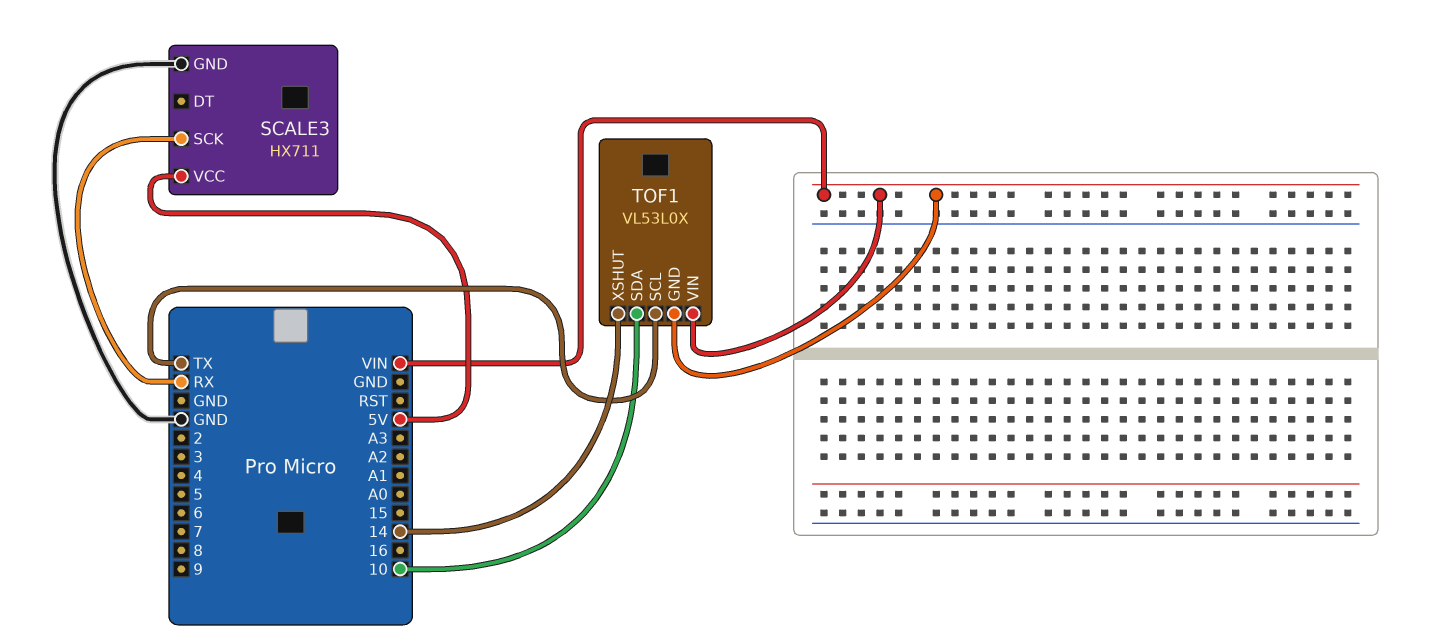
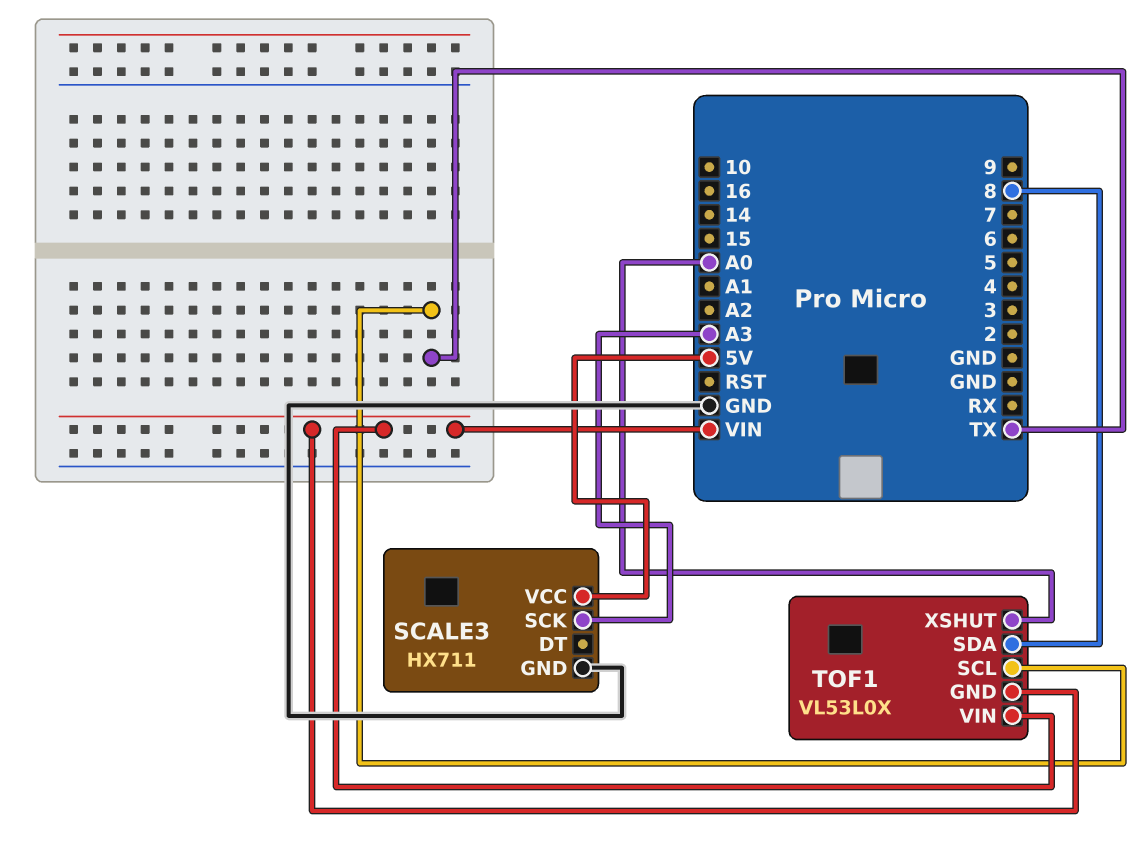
SCALE3 pin SCK: RX -> A3
TOF1 pin SDA: 10 -> 8
TOF1 pin XSHUT: 14 -> A0

